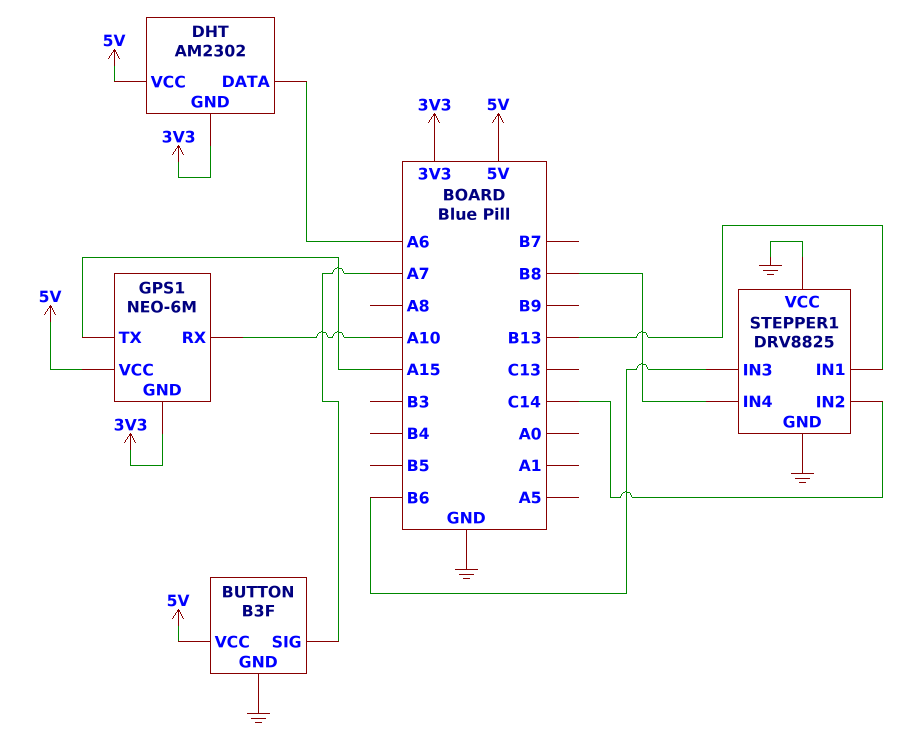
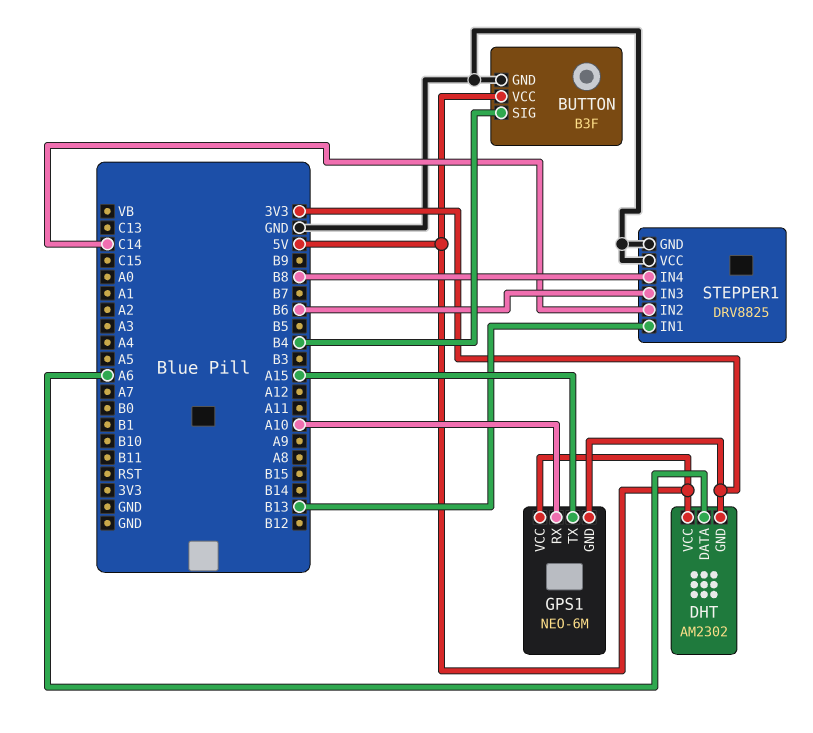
BUTTON pin SIG: A7 -> B4

